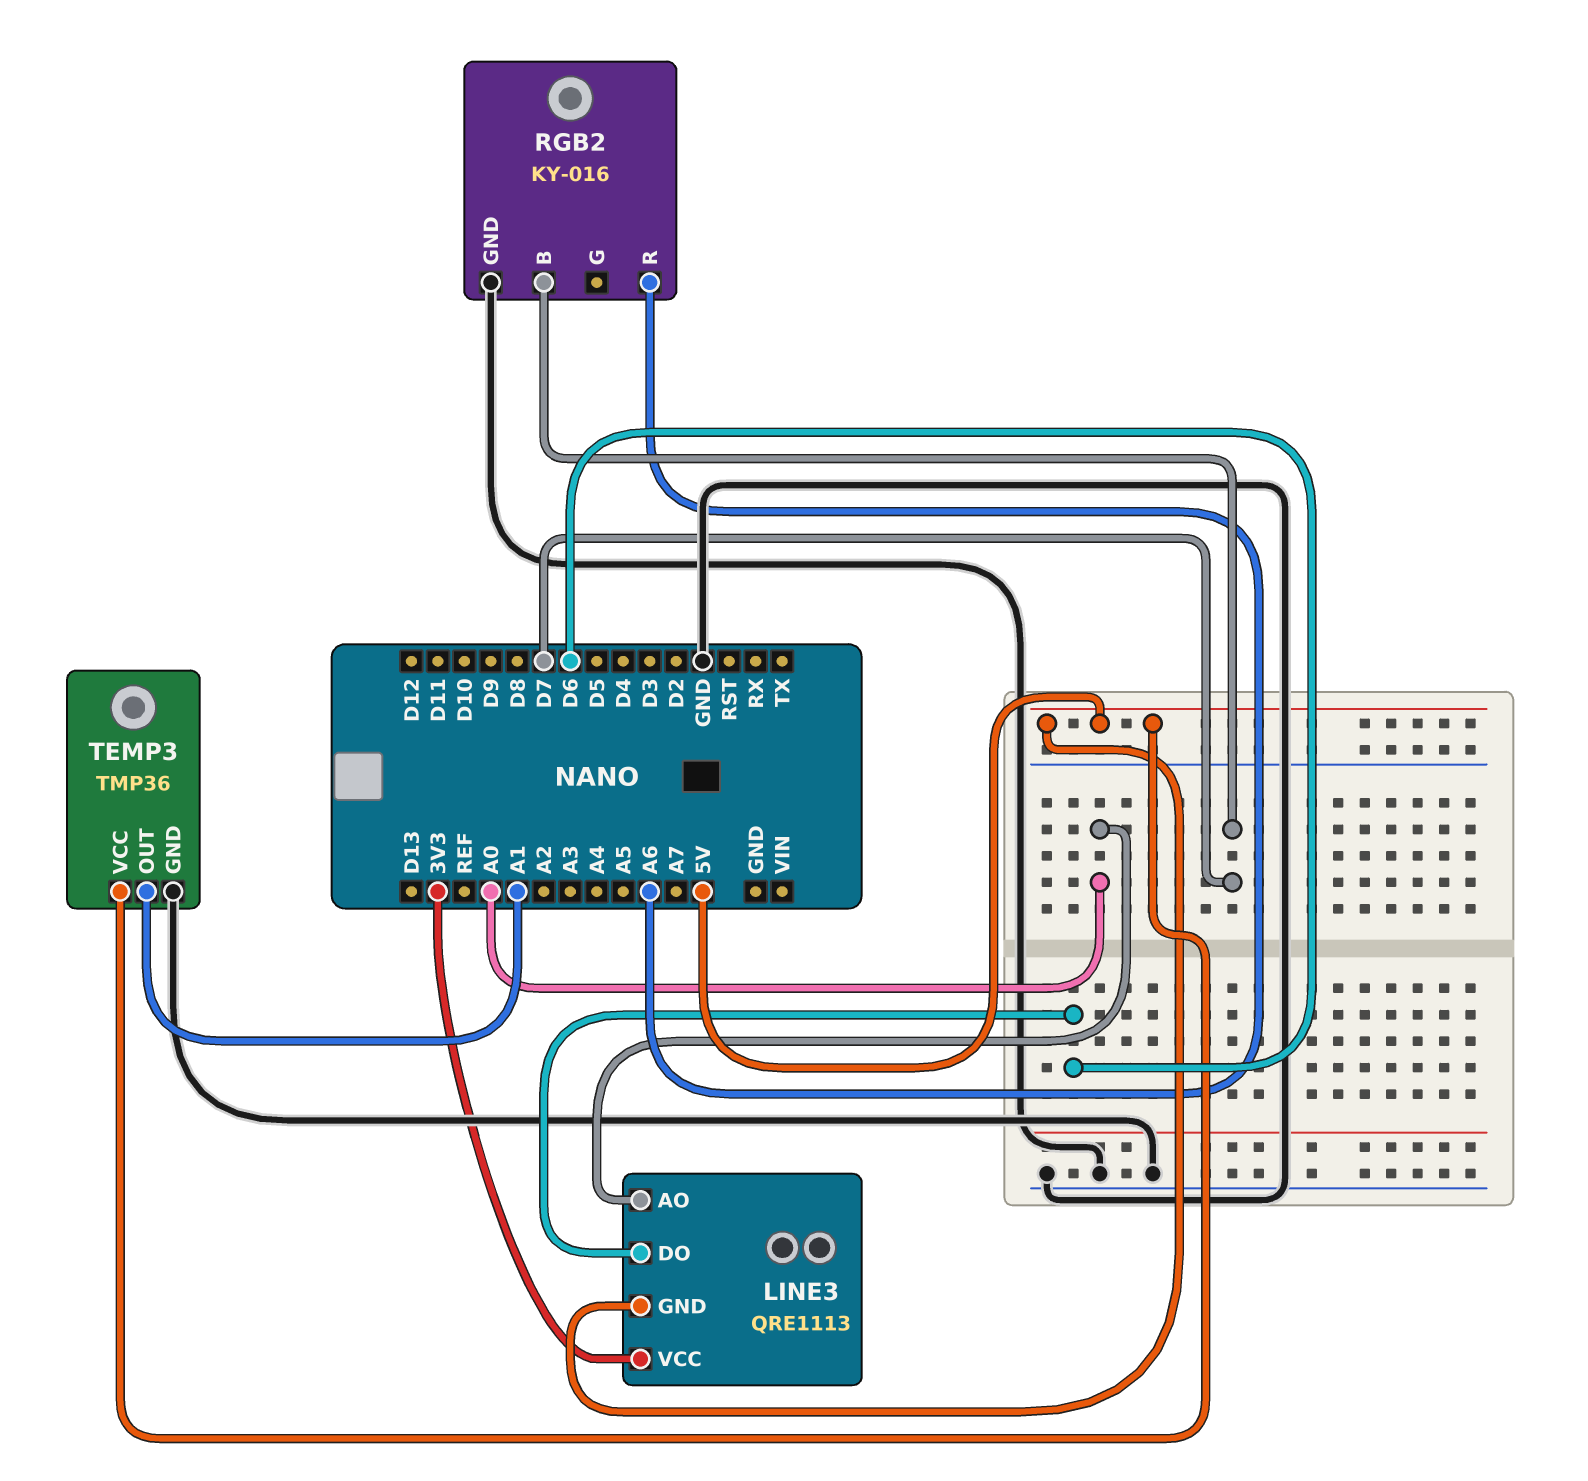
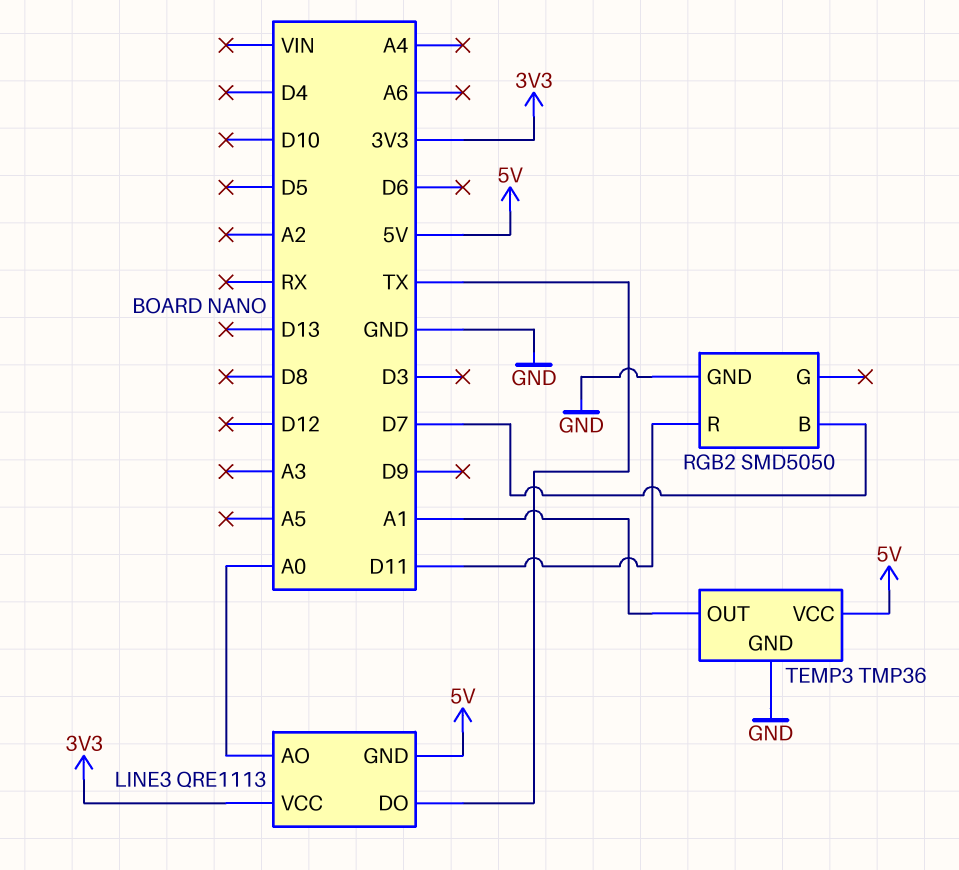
LINE3 pin DO: D6 -> TX
RGB2: KY-016 -> SMD5050
RGB2 pin R: A6 -> D11

